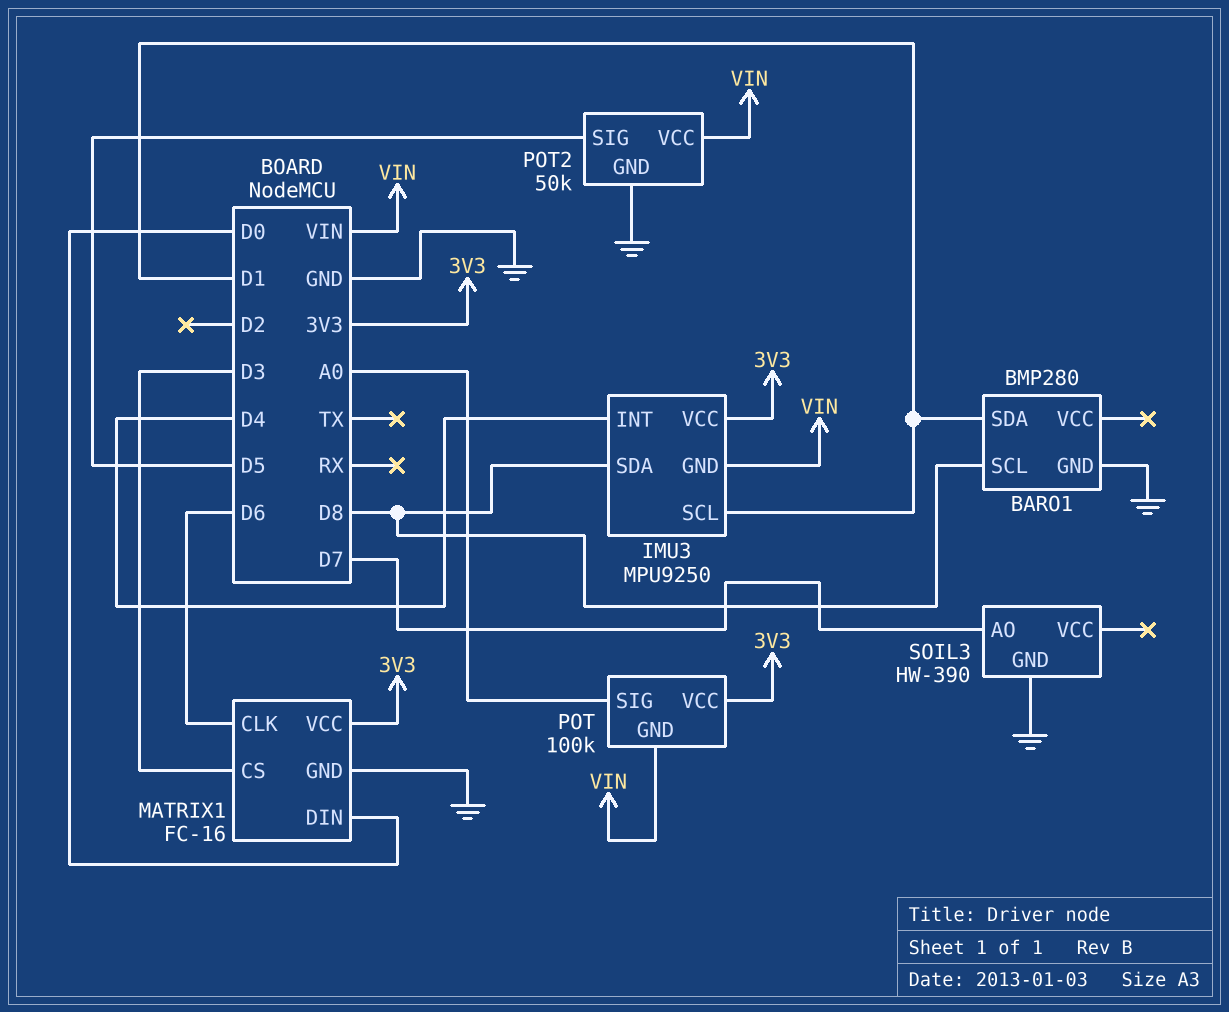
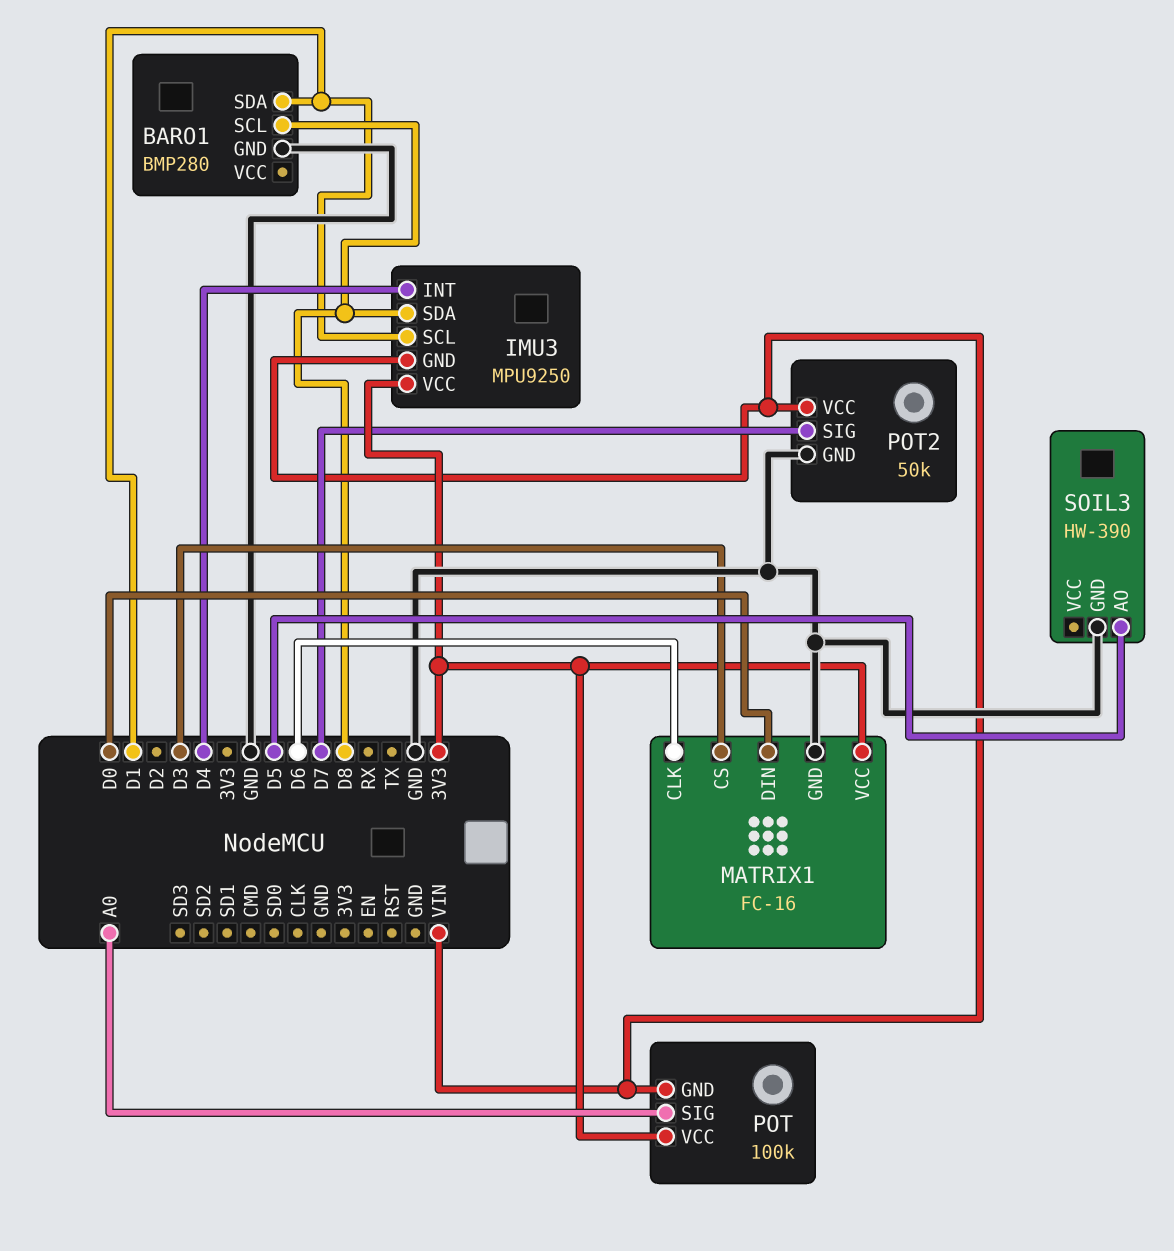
POT2 pin SIG: D5 -> D7
SOIL3 pin AO: D7 -> D5

